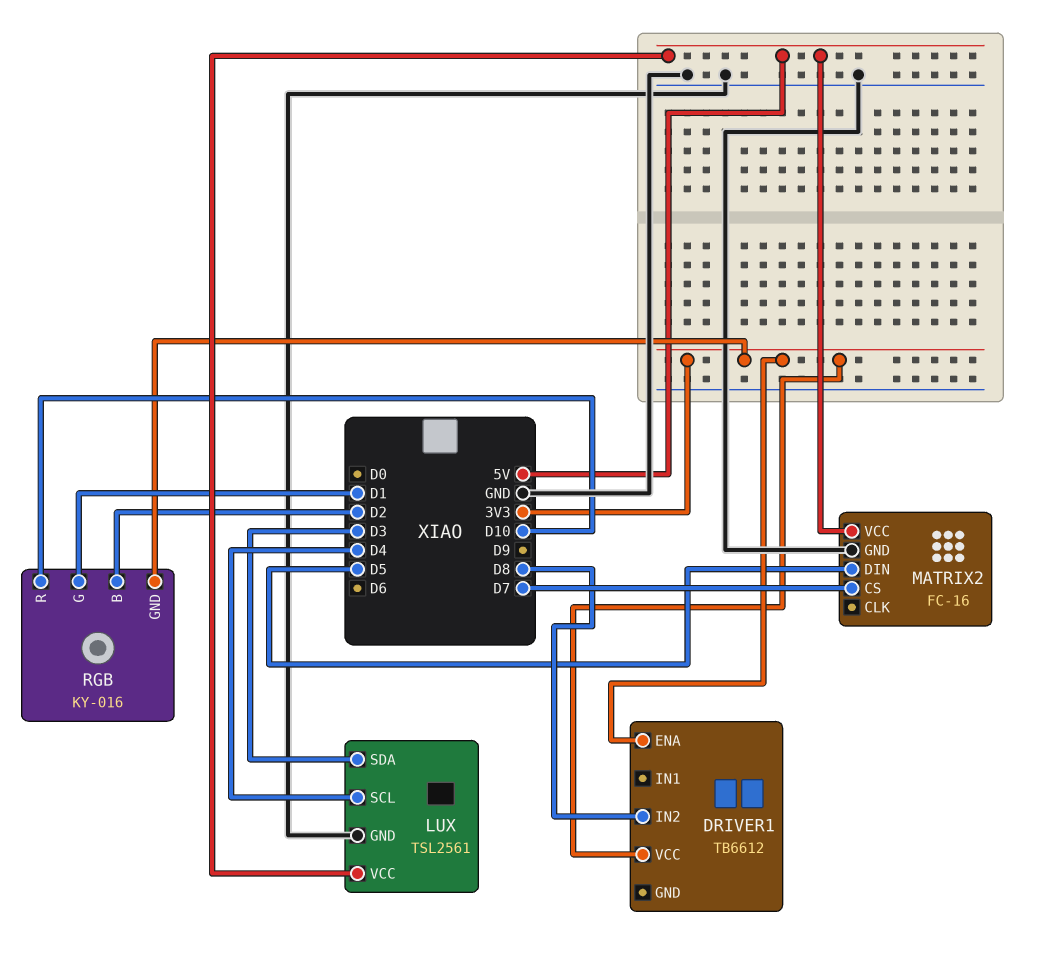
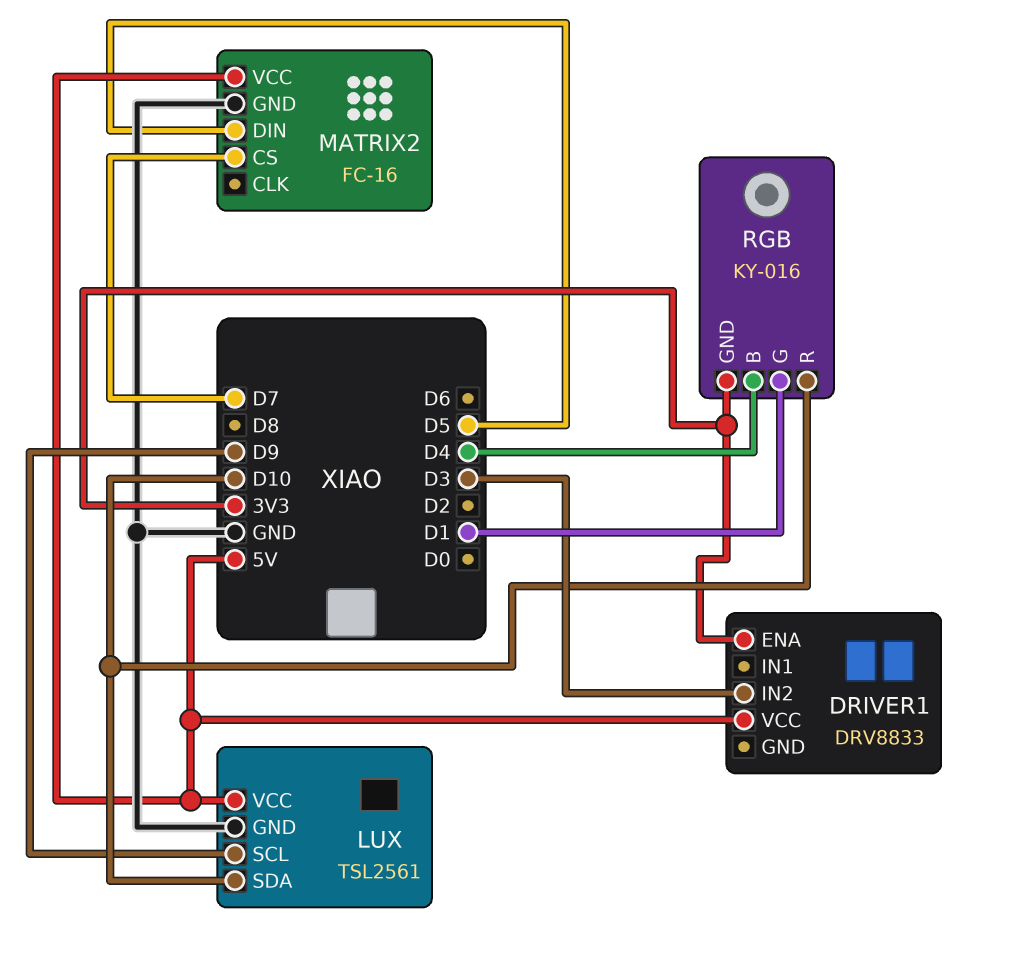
DRIVER1: TB6612 -> DRV8833
DRIVER1 pin IN2: D8 -> D3
DRIVER1 pin VCC: 3V3 -> 5V
LUX pin SCL: D4 -> D9
LUX pin SDA: D3 -> D10
RGB pin B: D2 -> D4

